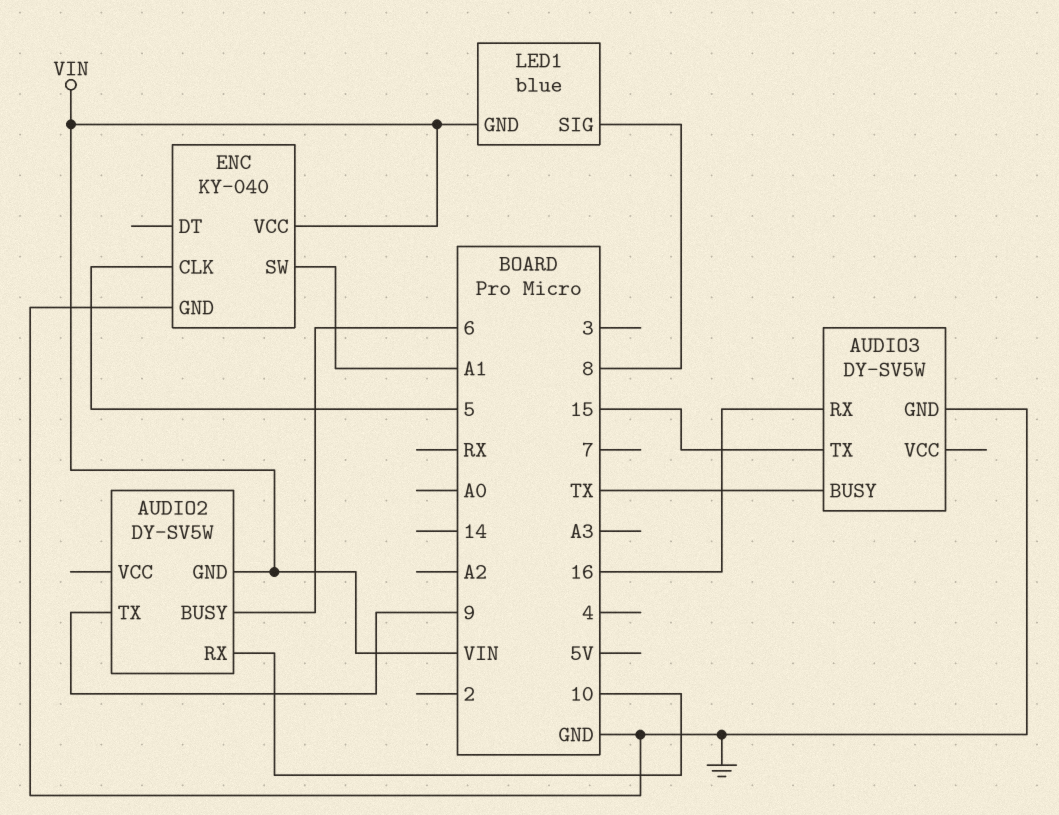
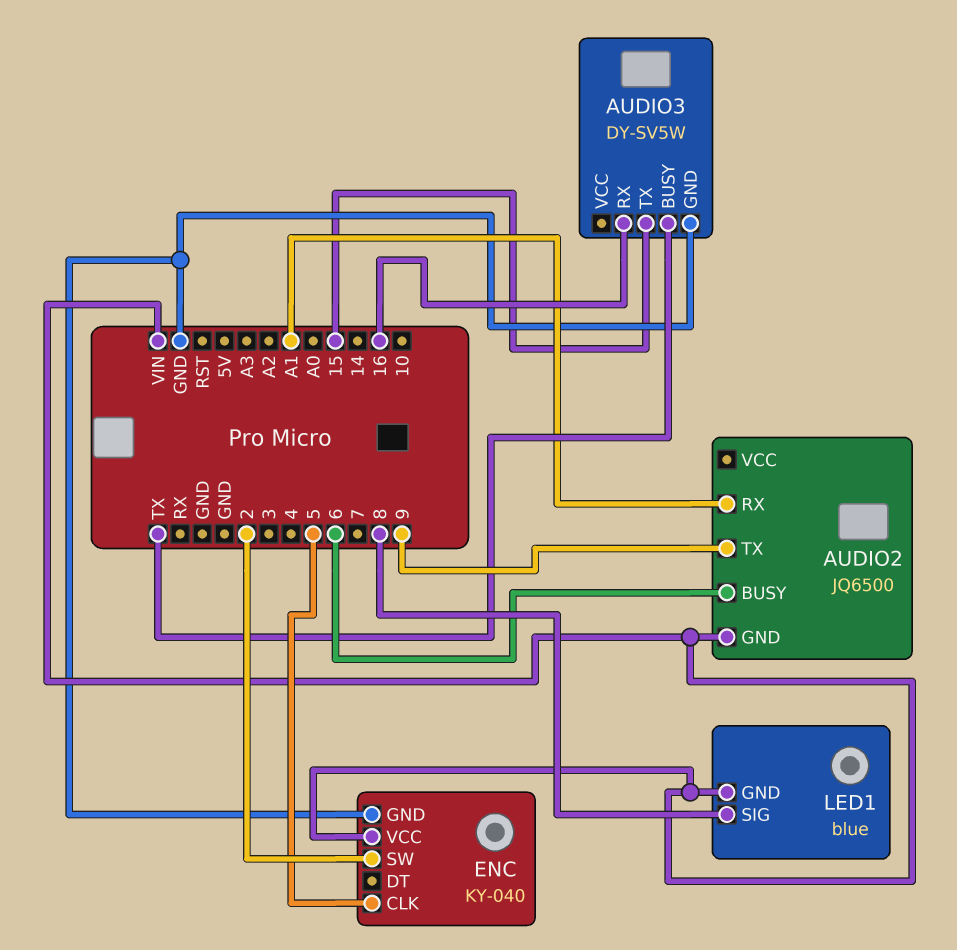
AUDIO2: DY-SV5W -> JQ6500
AUDIO2 pin RX: 10 -> A1
ENC pin SW: A1 -> 2

